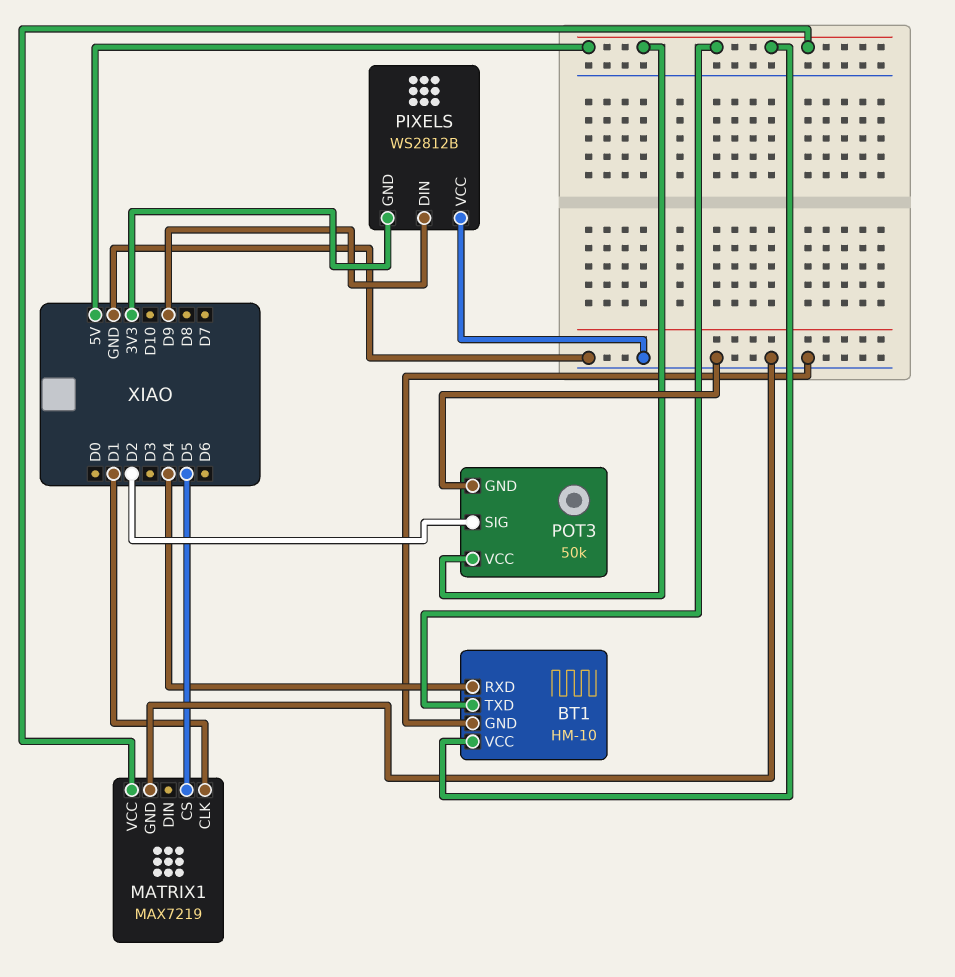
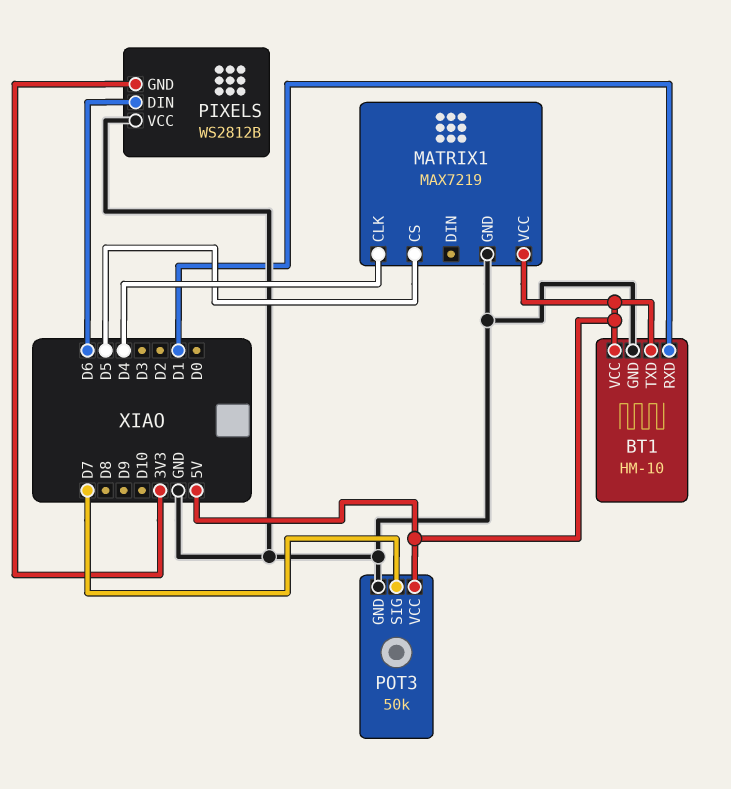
BT1 pin RXD: D4 -> D1
MATRIX1 pin CLK: D1 -> D4
PIXELS pin DIN: D9 -> D6
POT3 pin SIG: D2 -> D7

